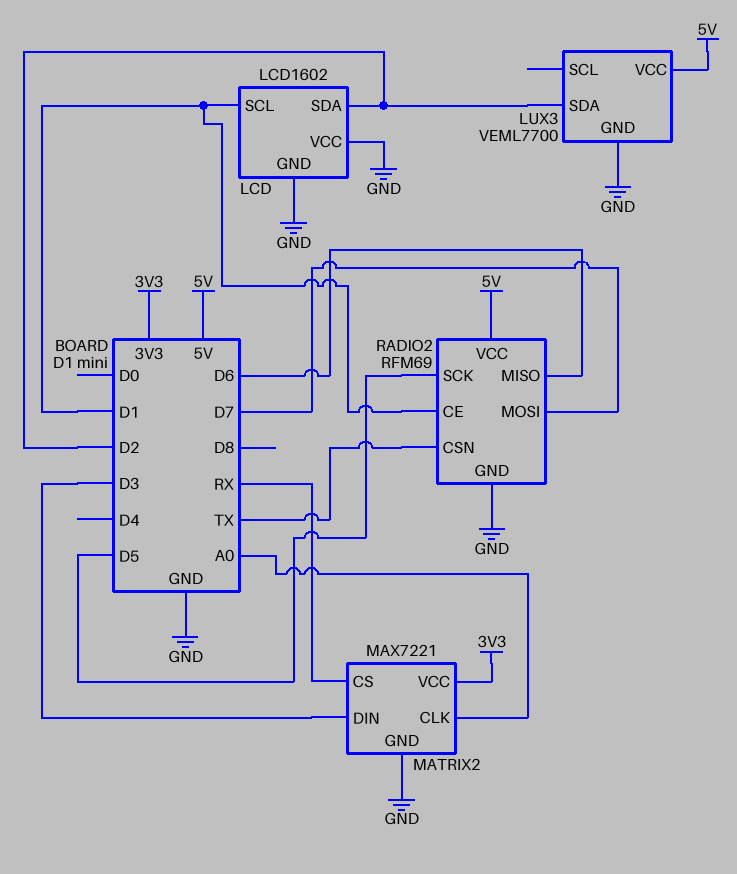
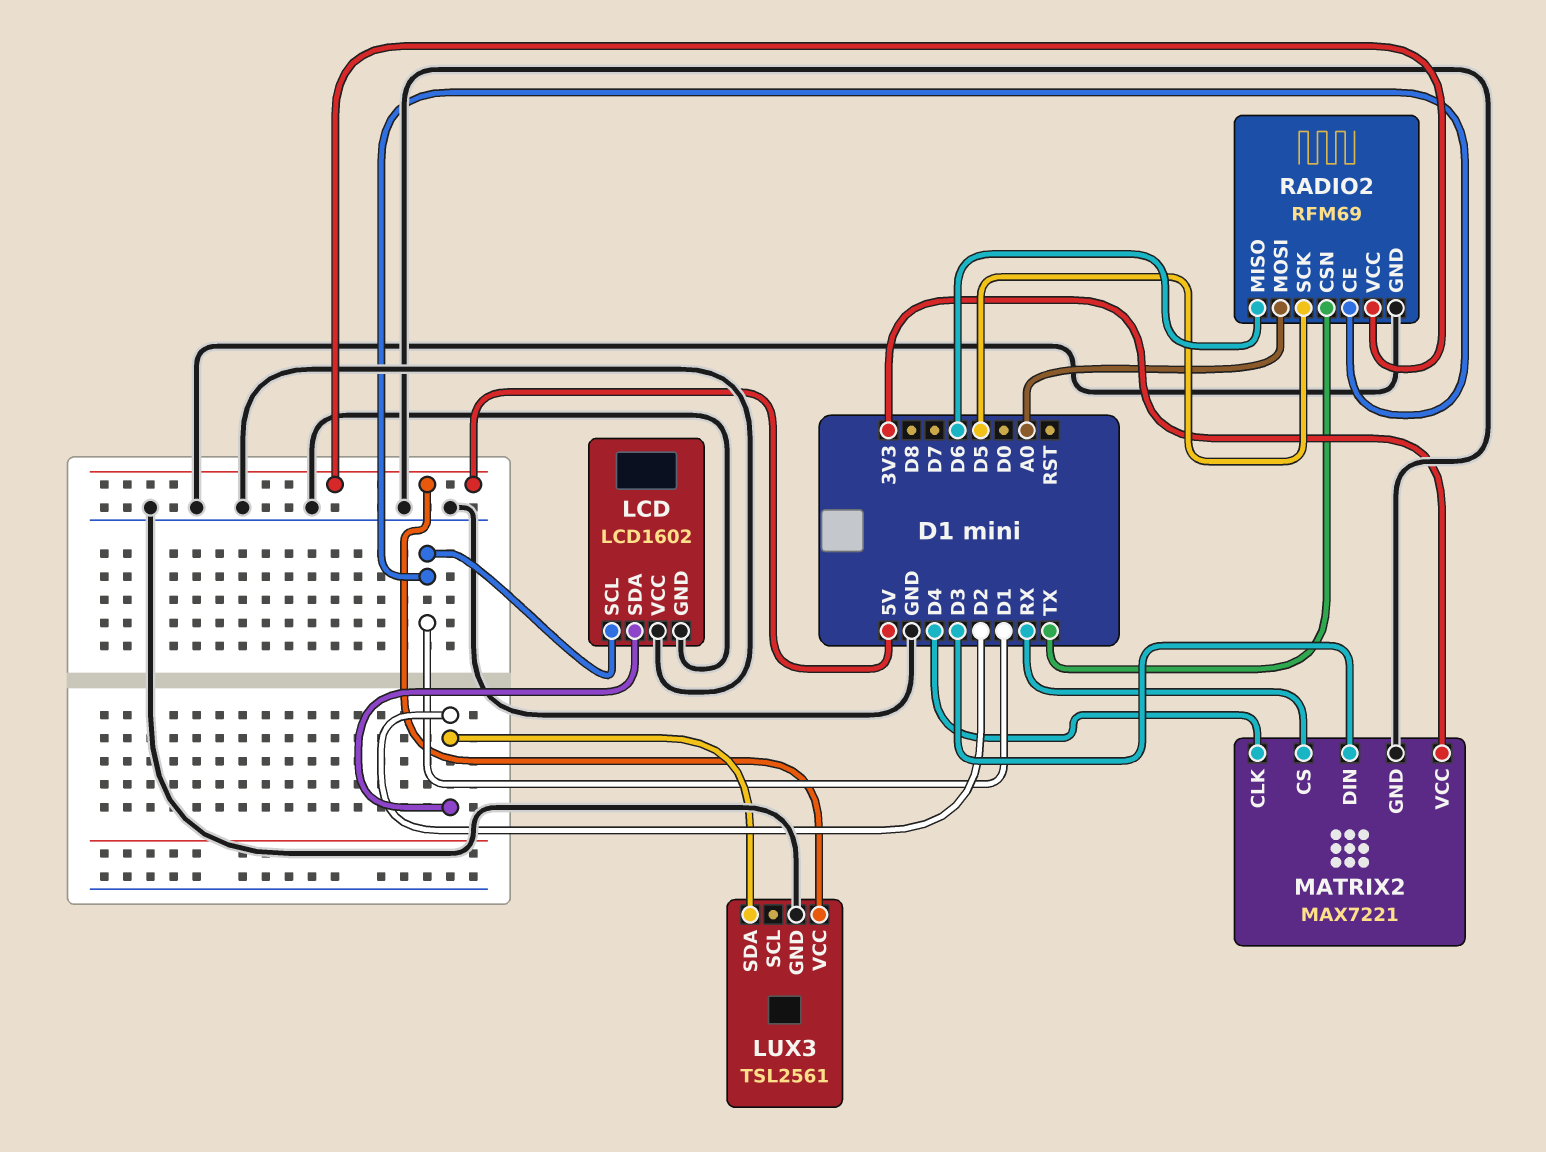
LUX3: VEML7700 -> TSL2561
MATRIX2 pin CLK: A0 -> D4
RADIO2 pin MOSI: D7 -> A0

